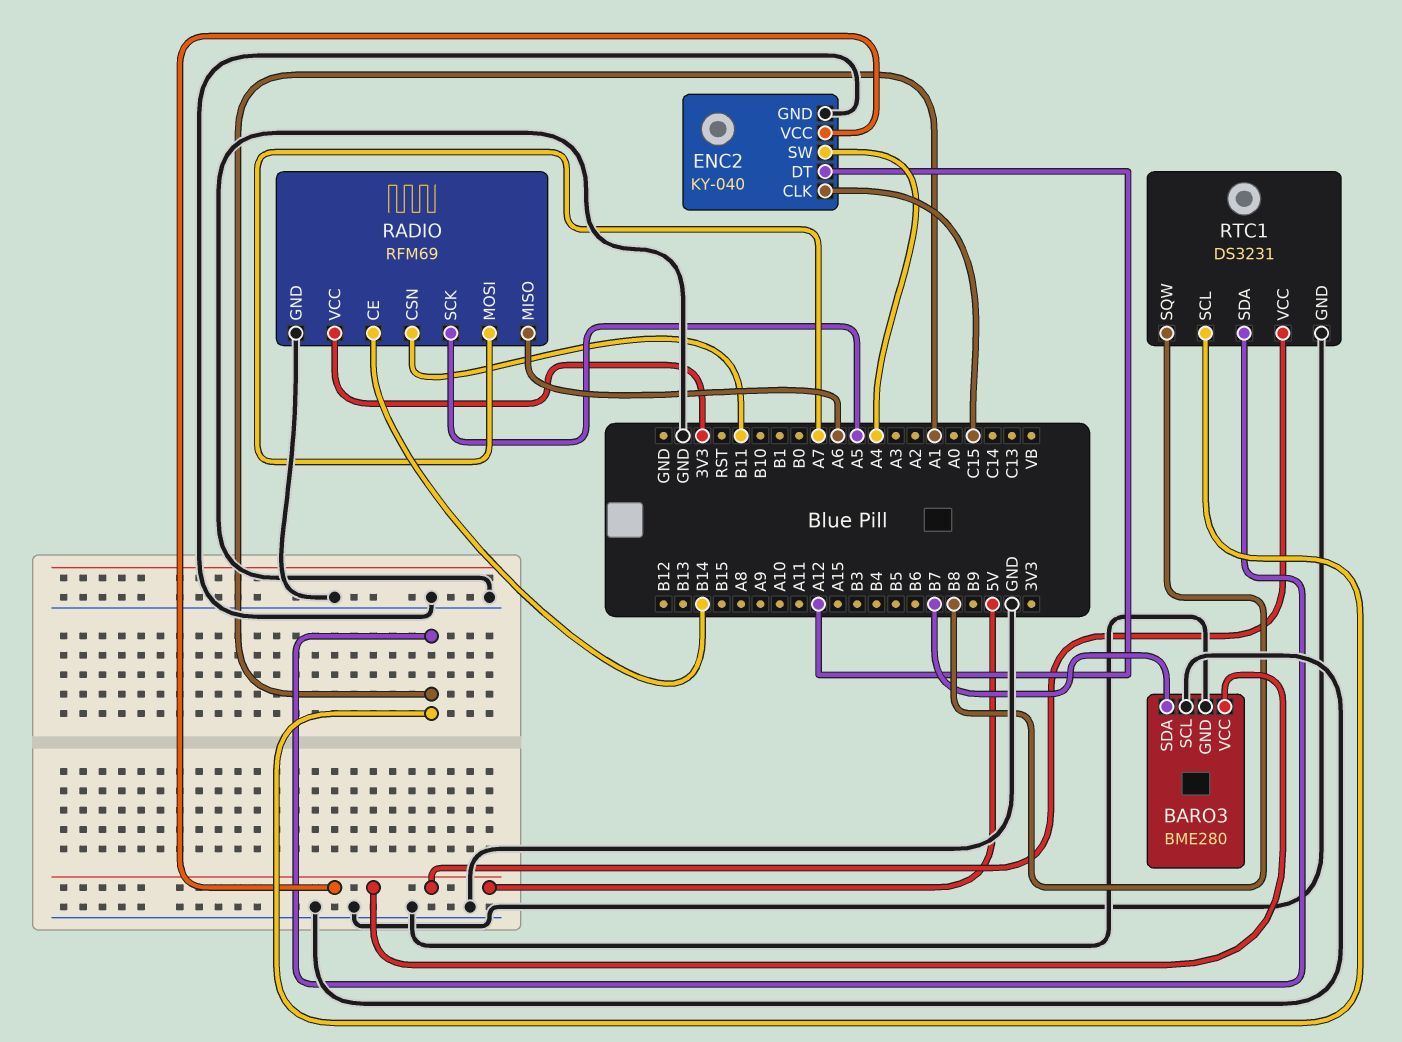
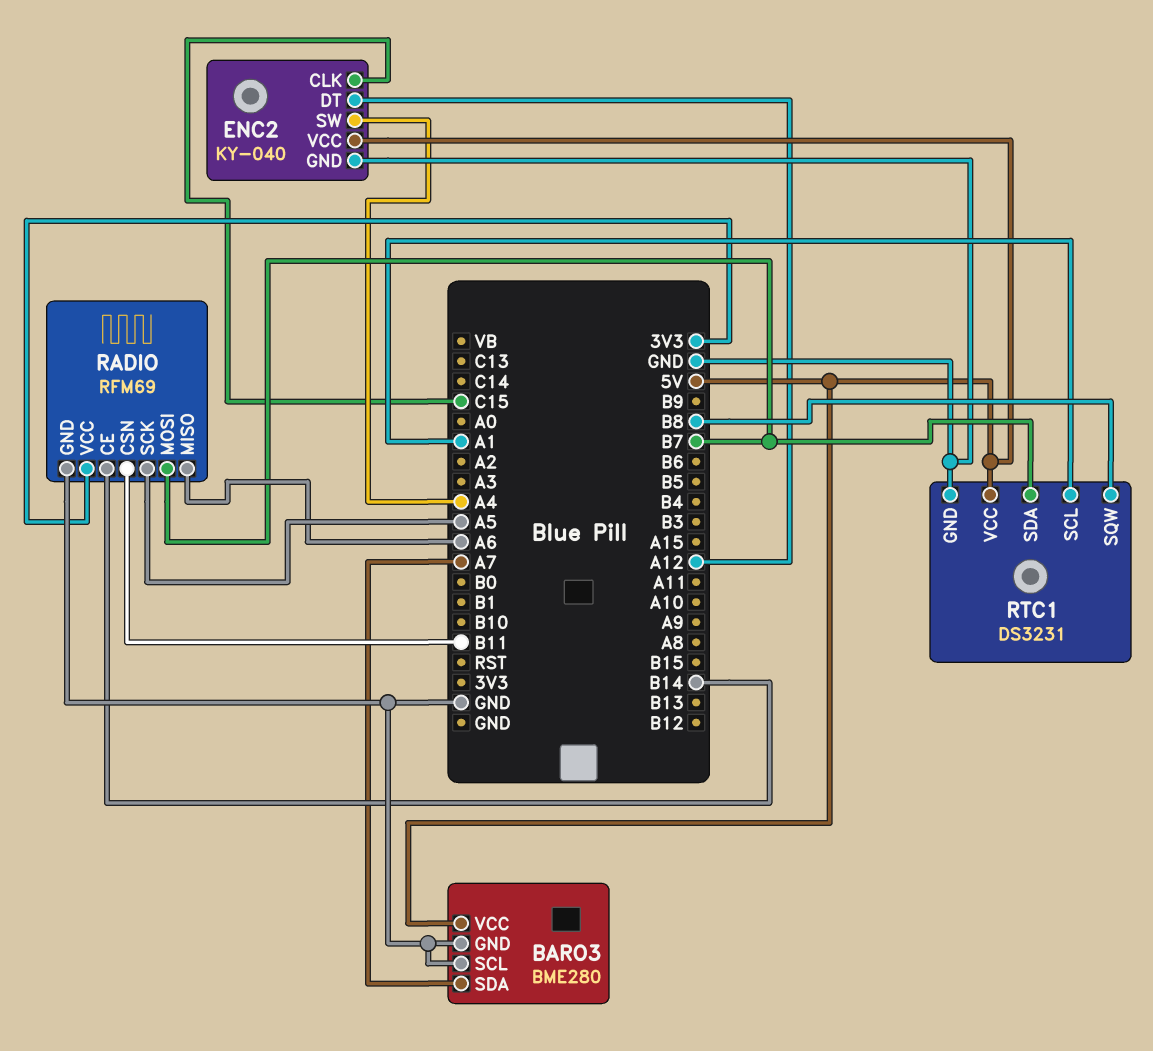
BARO3 pin SDA: B7 -> A7
RADIO pin MOSI: A7 -> B7
RTC1 pin SDA: A1 -> B7

